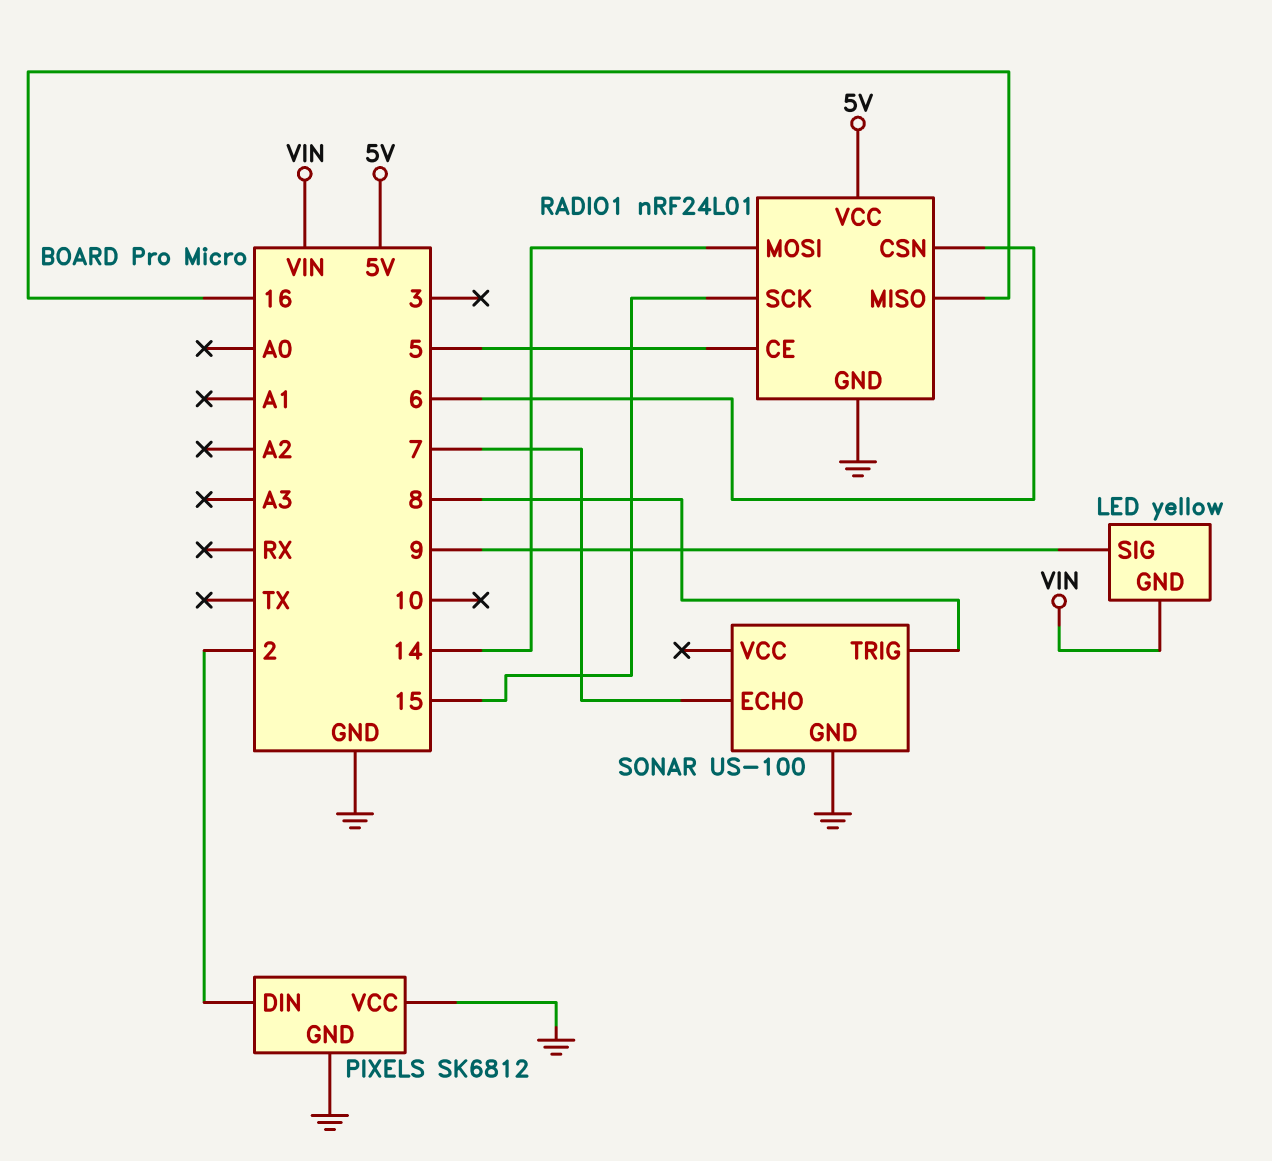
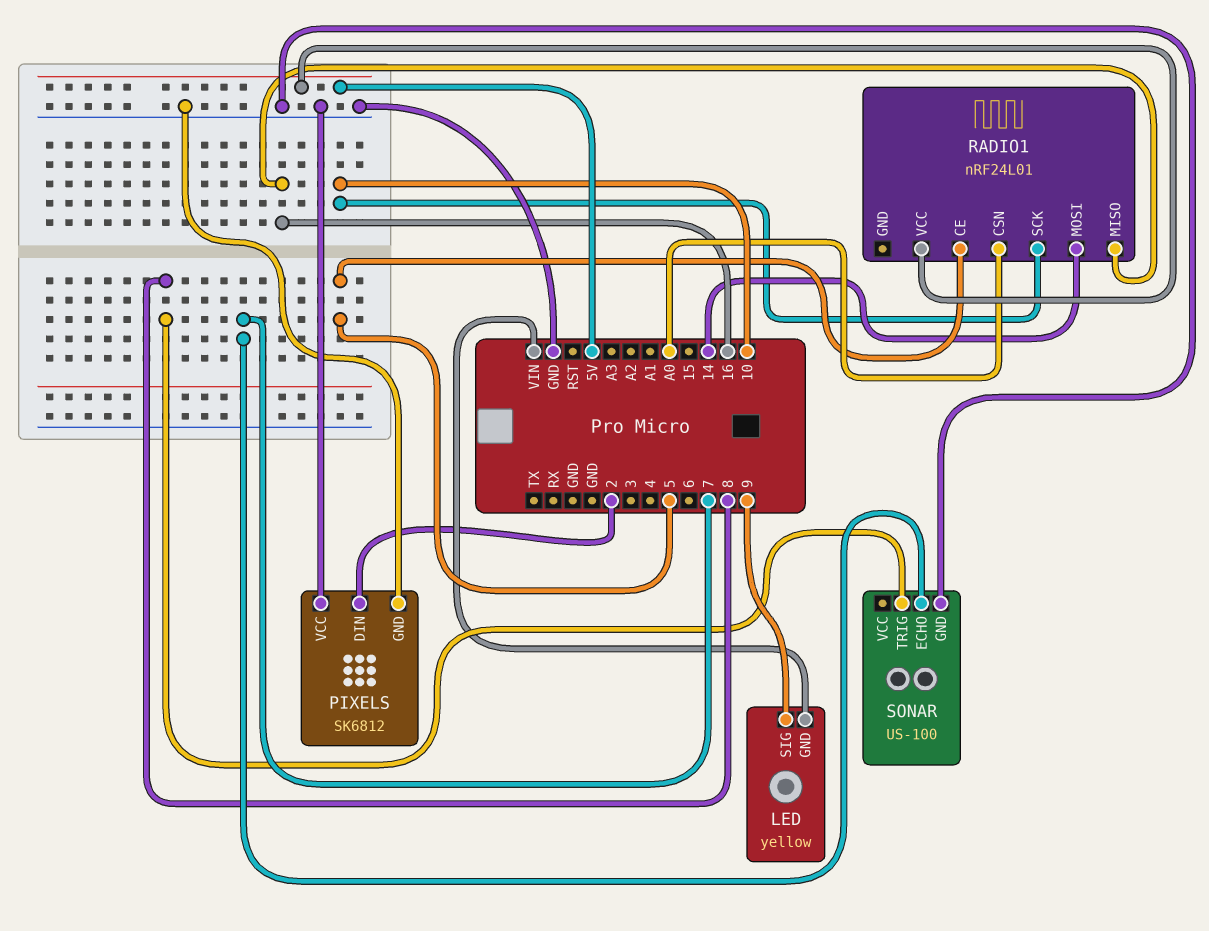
RADIO1 pin CSN: 6 -> A0
RADIO1 pin GND: GND -> none
RADIO1 pin SCK: 15 -> 10

